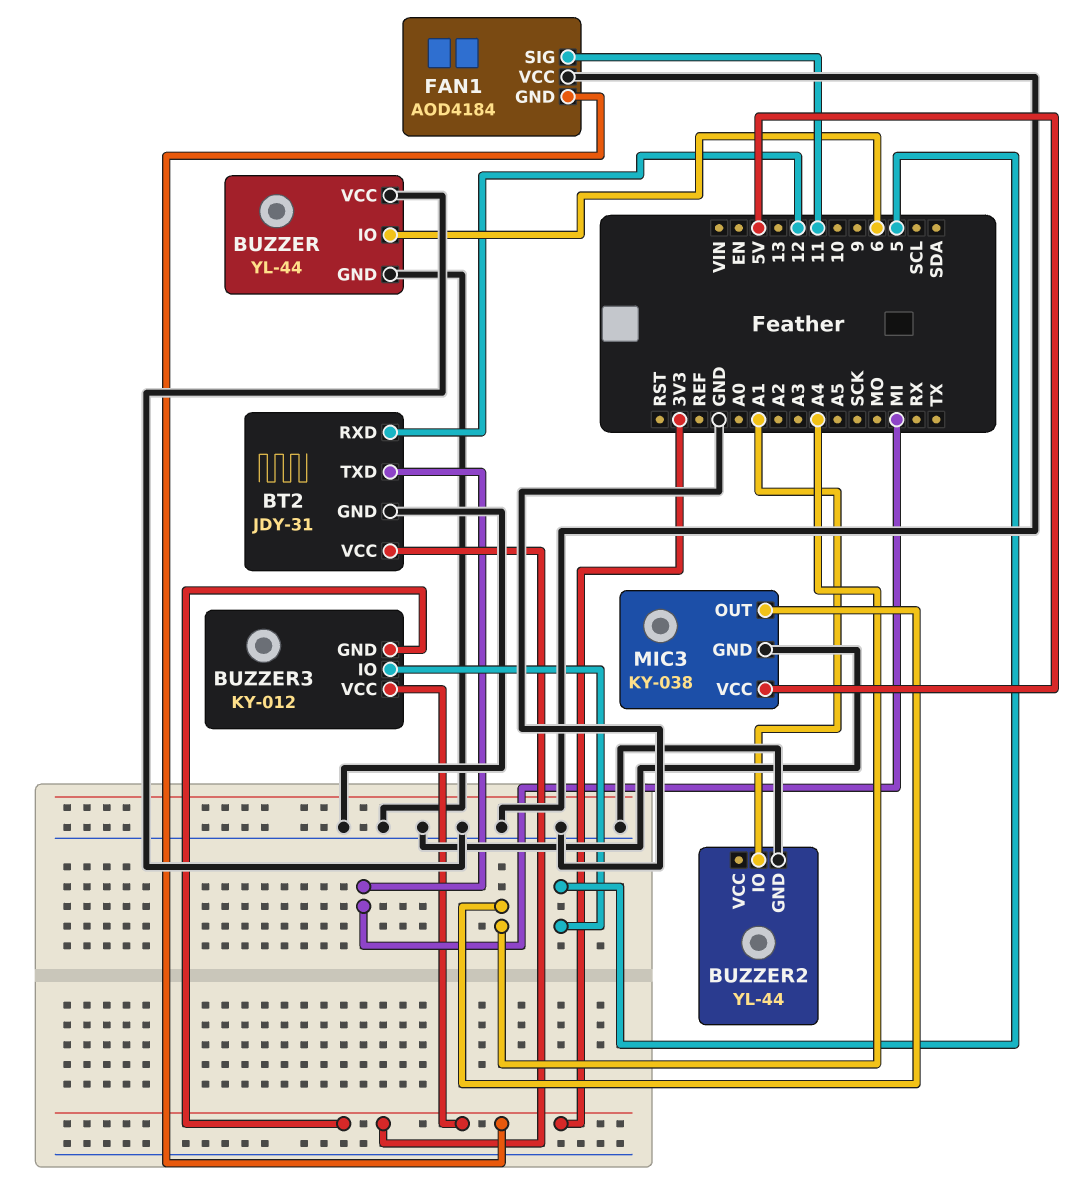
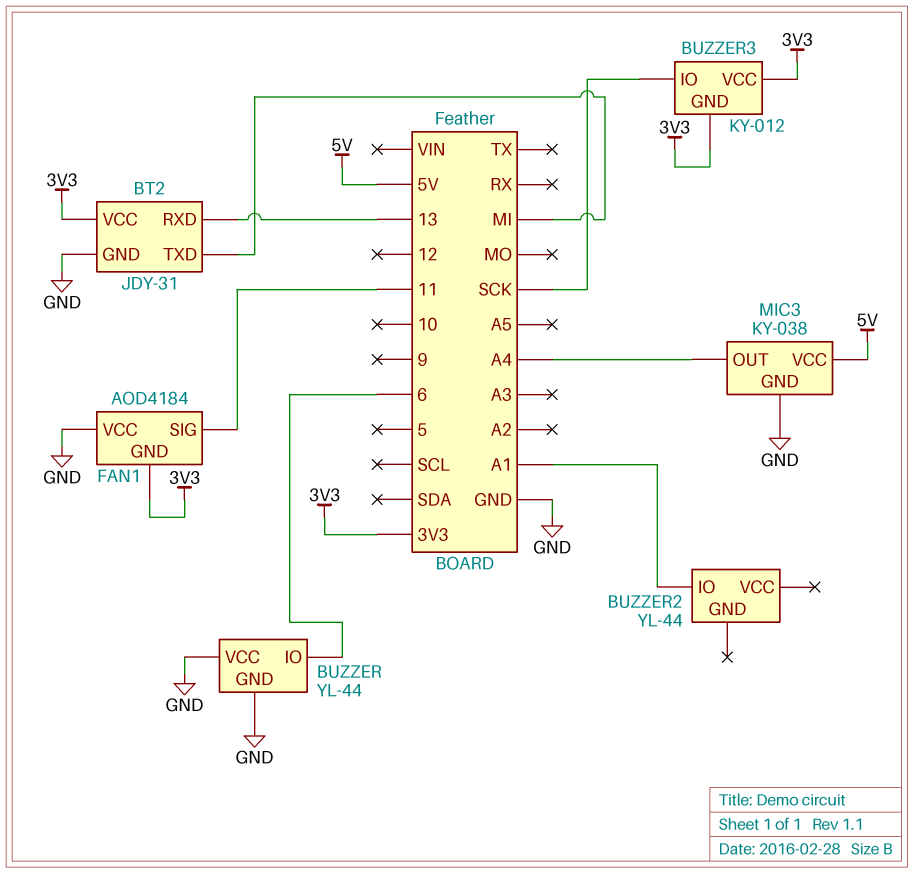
BT2 pin RXD: 12 -> 13
BUZZER2 pin GND: GND -> none
BUZZER3 pin IO: 5 -> SCK

